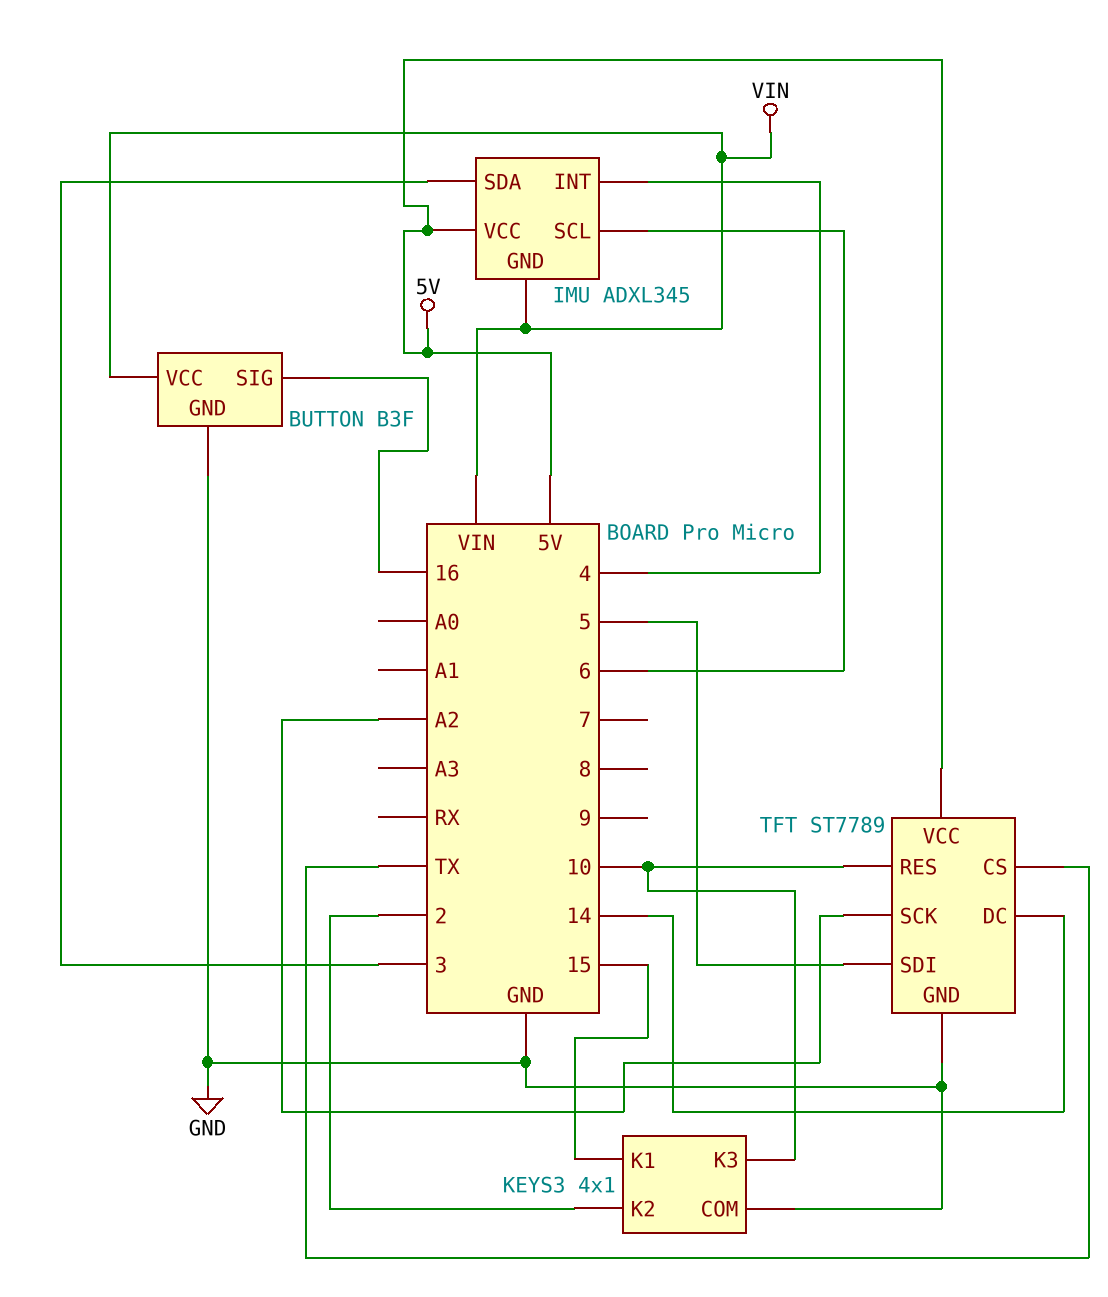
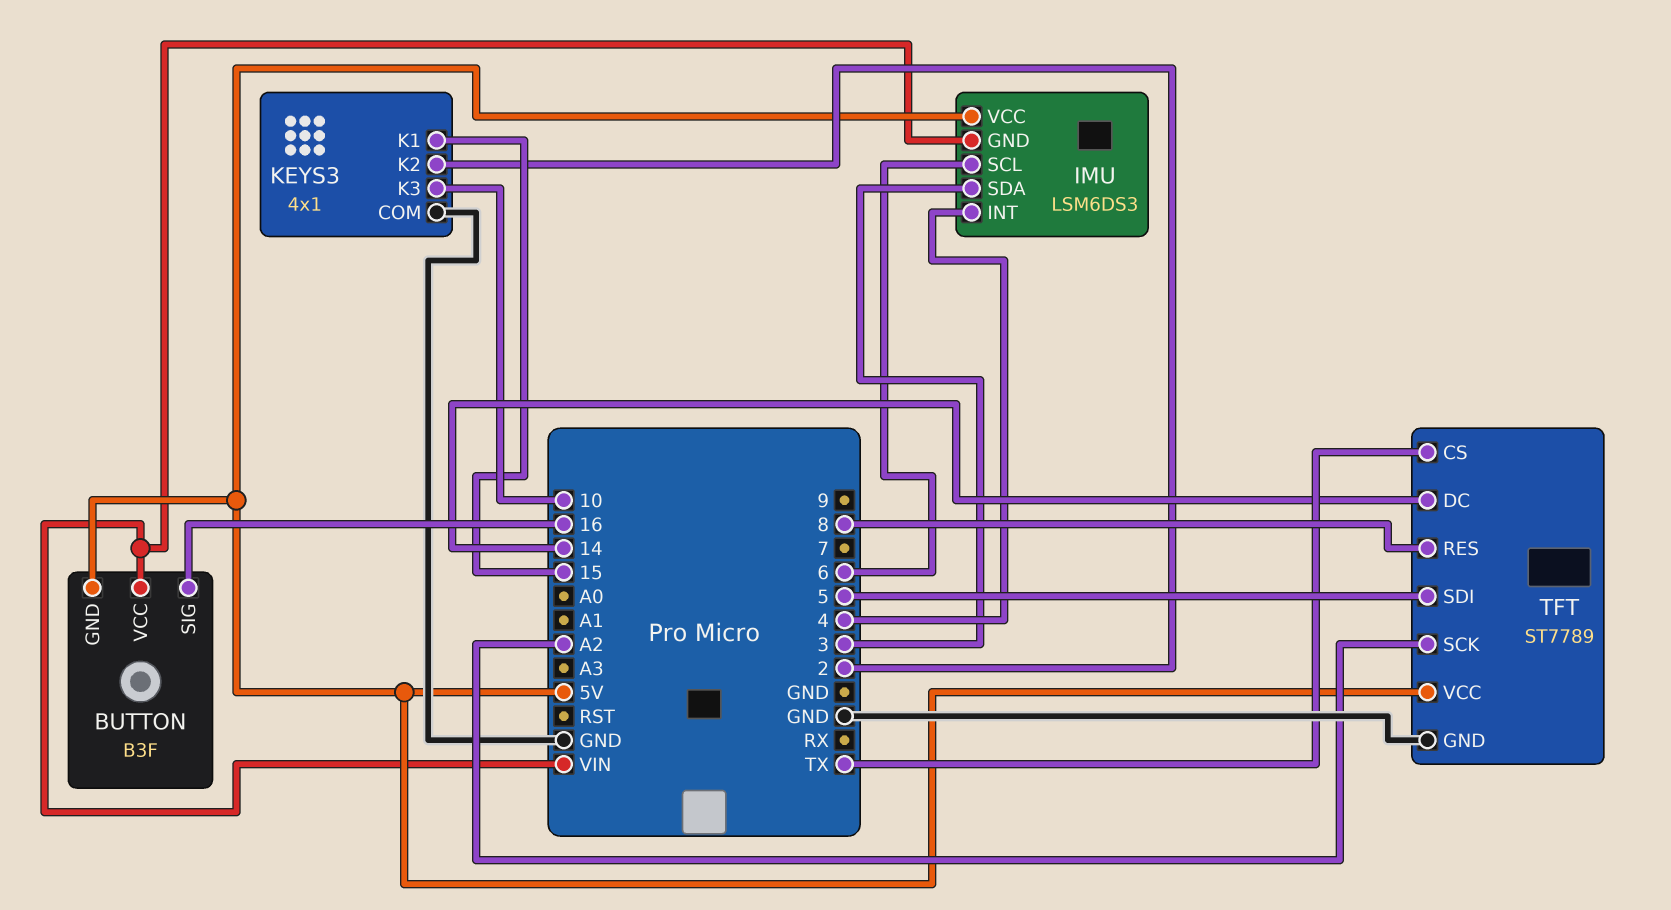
BUTTON pin GND: GND -> 5V
IMU: ADXL345 -> LSM6DS3
TFT pin RES: 10 -> 8

